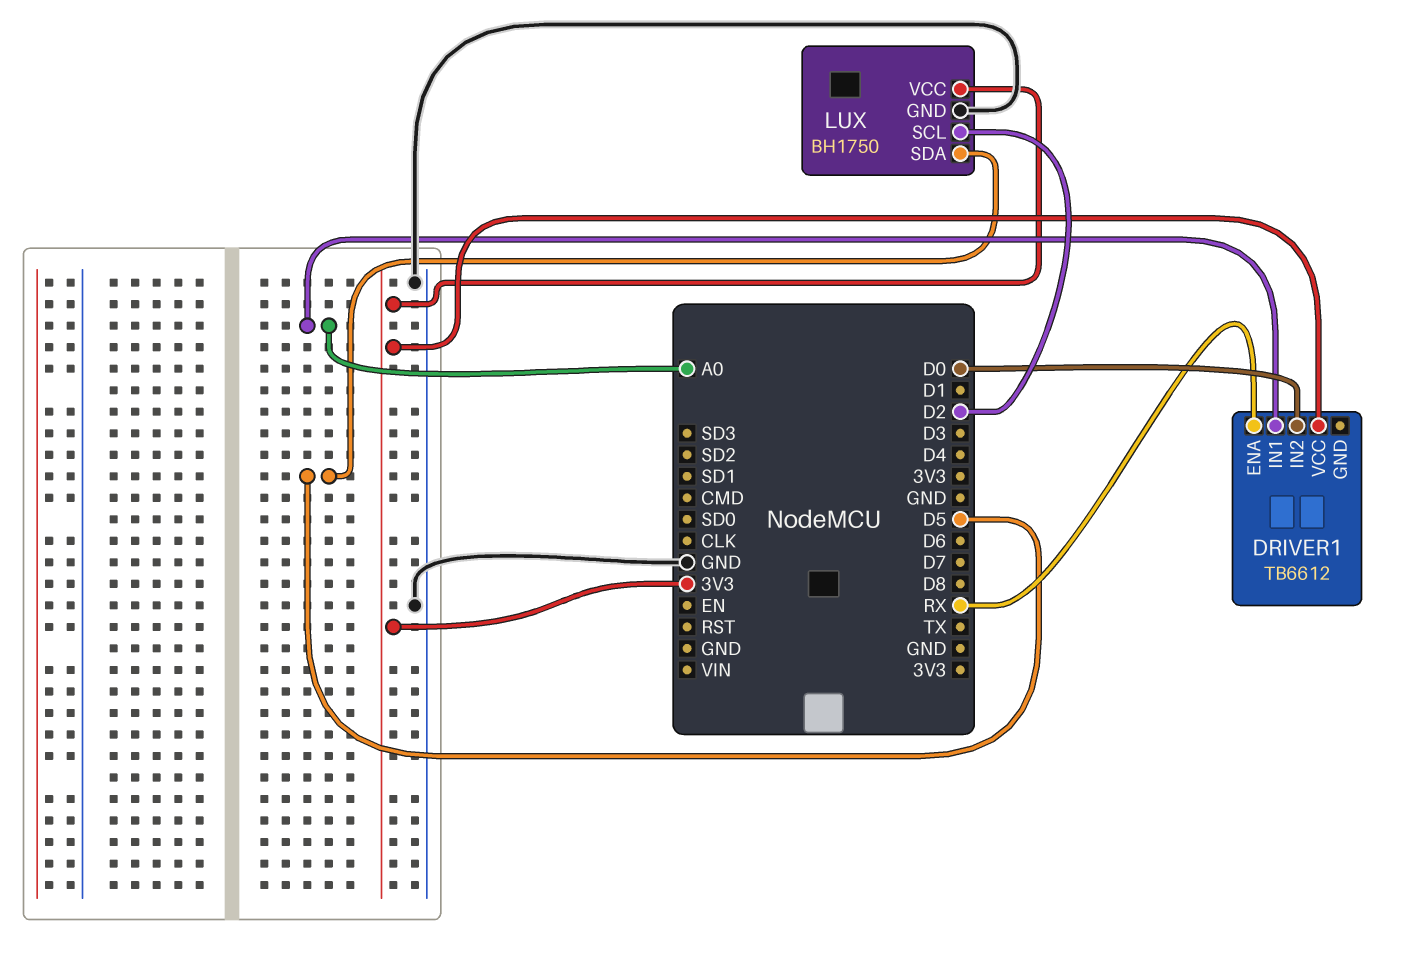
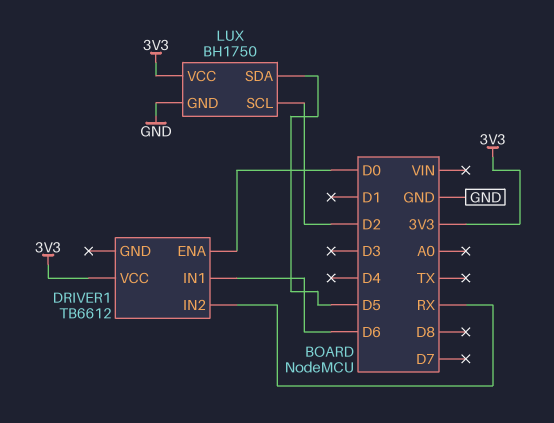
DRIVER1 pin ENA: RX -> D0
DRIVER1 pin IN1: A0 -> D6
DRIVER1 pin IN2: D0 -> RX

